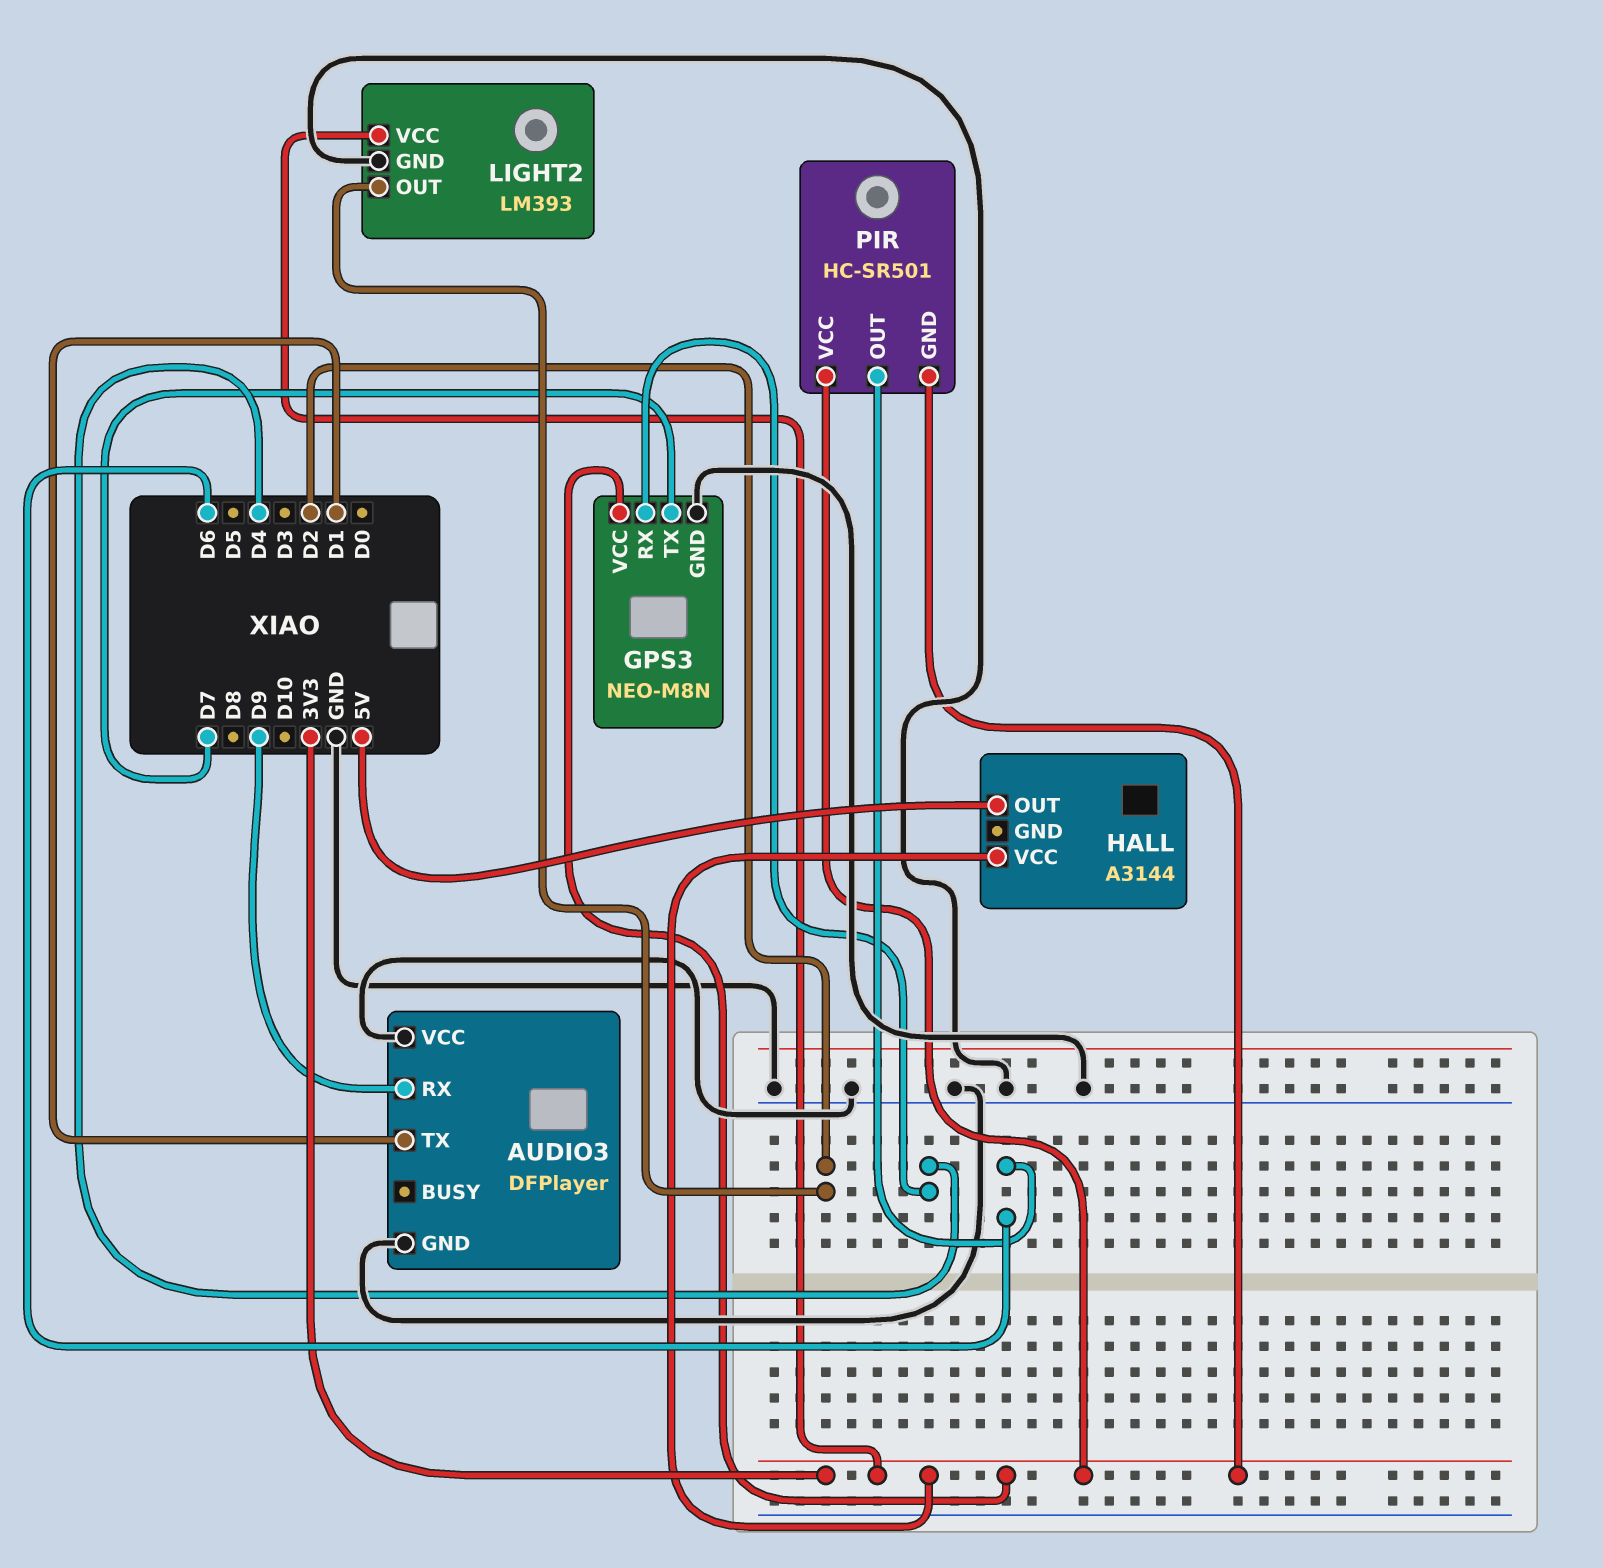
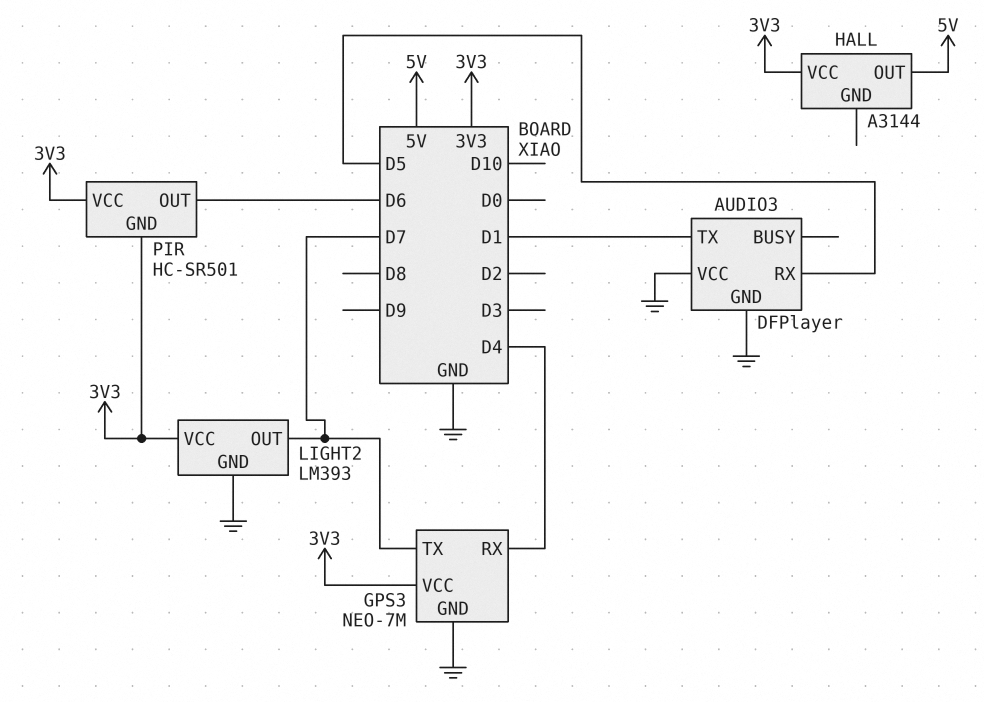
AUDIO3 pin RX: D9 -> D5
GPS3: NEO-M8N -> NEO-7M
LIGHT2 pin OUT: D2 -> D7

